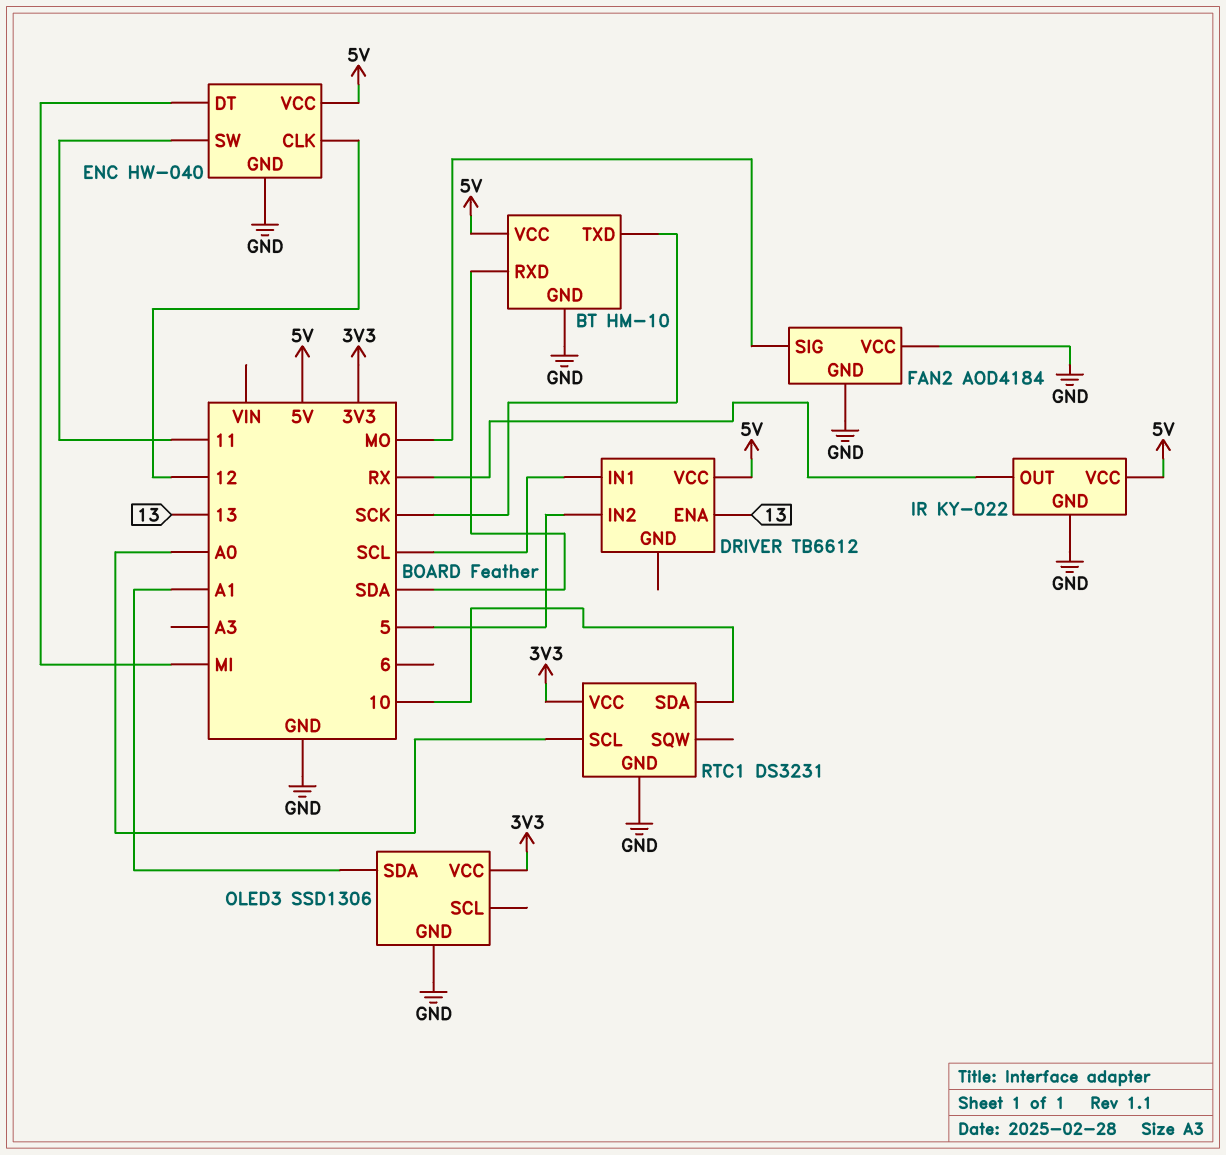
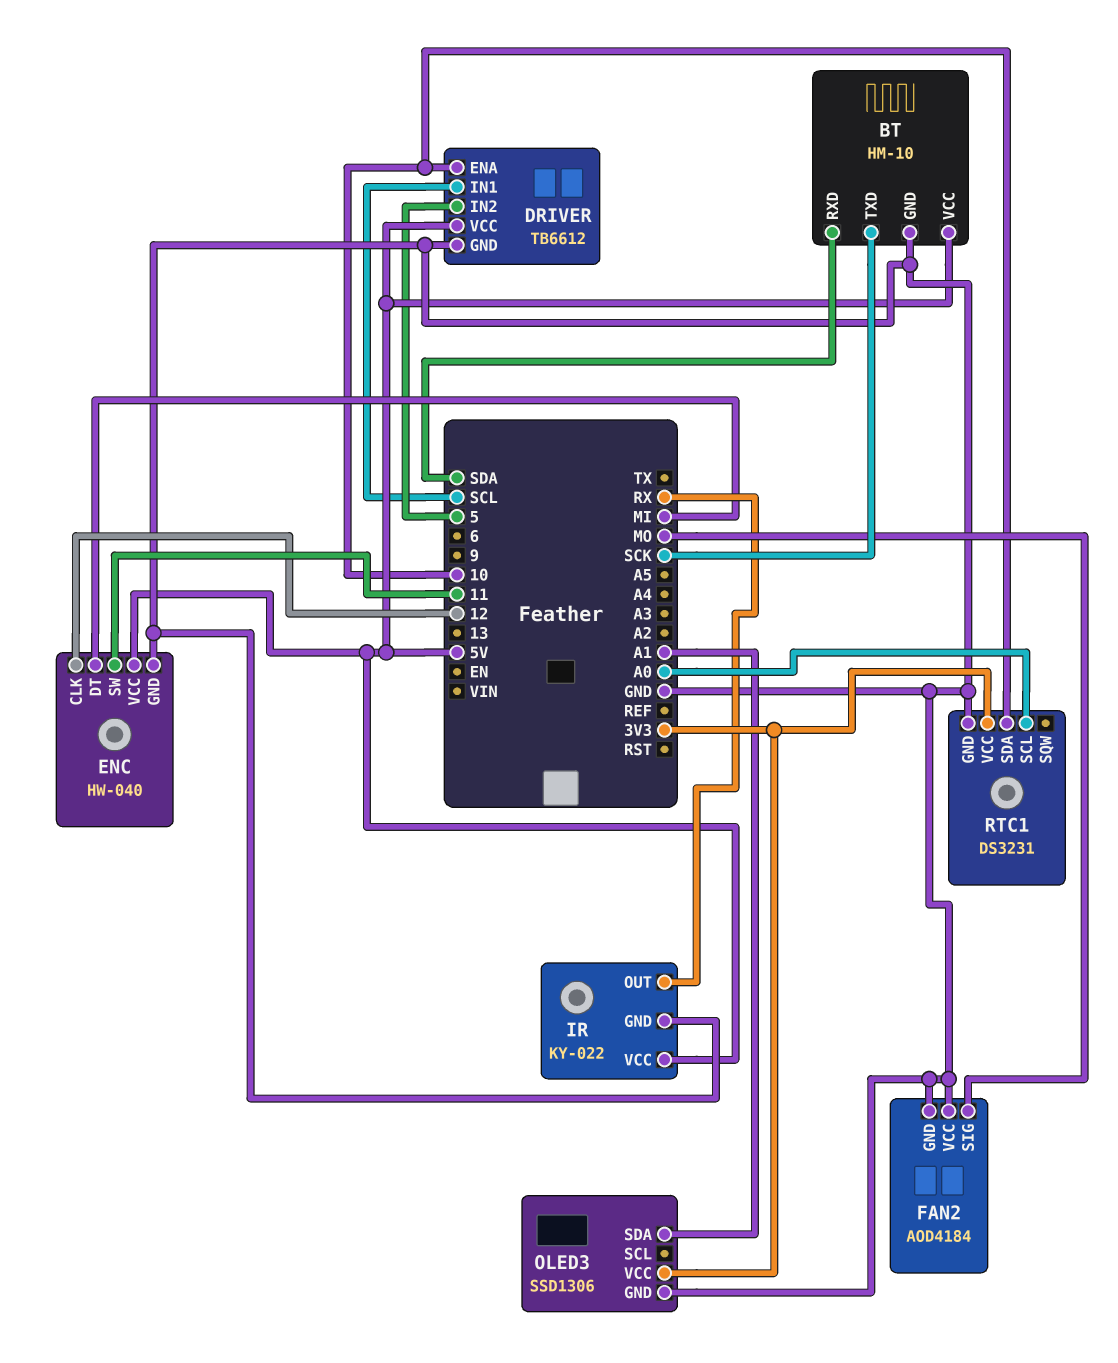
DRIVER pin ENA: 13 -> 10
DRIVER pin GND: none -> GND

